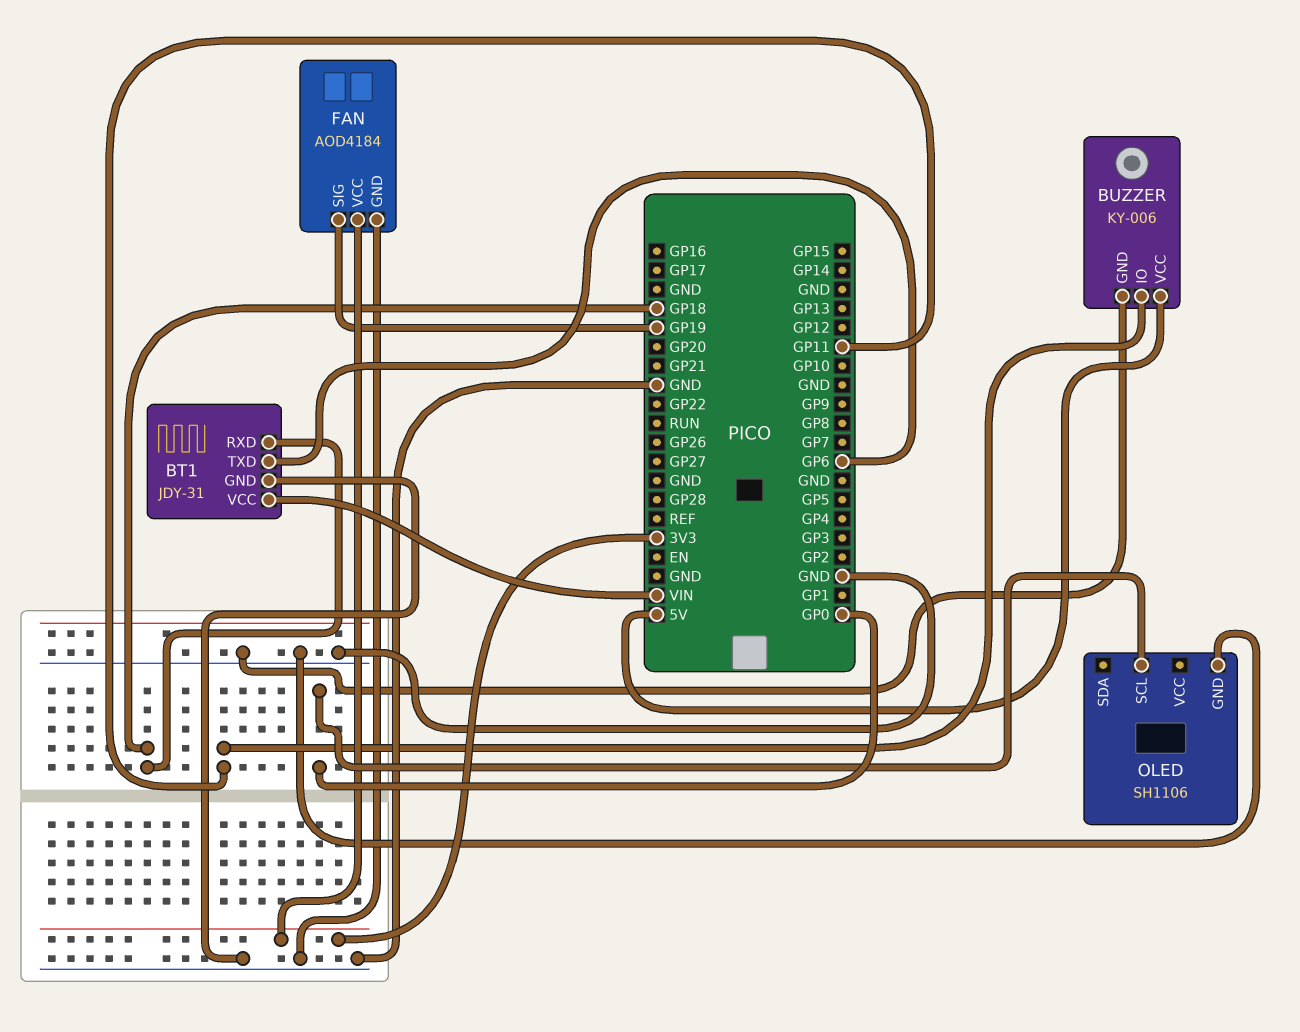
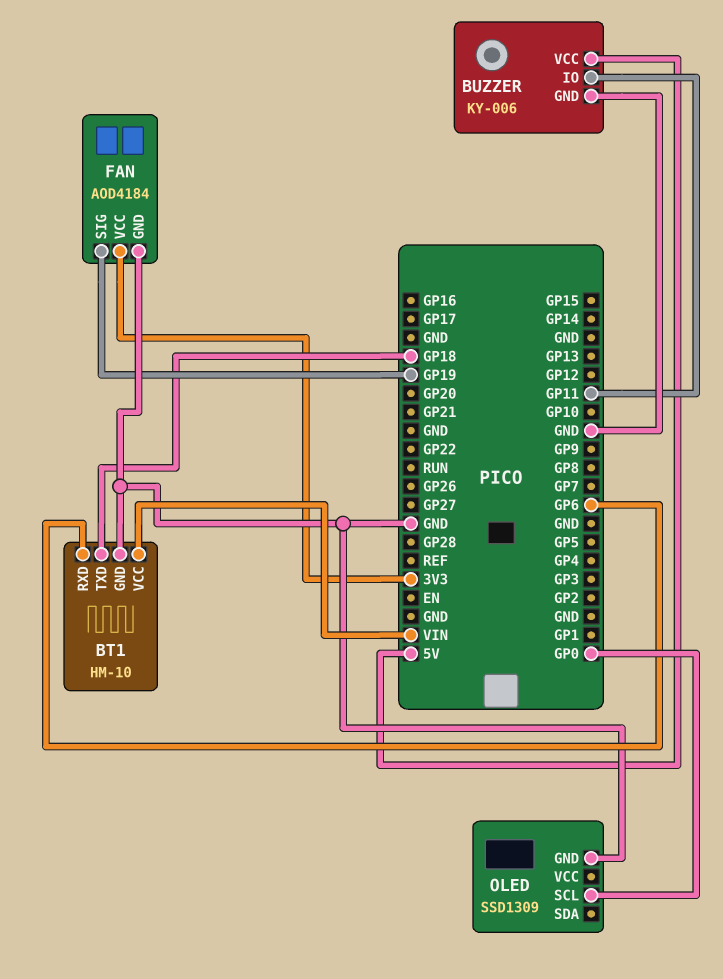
BT1: JDY-31 -> HM-10
BT1 pin RXD: GP18 -> GP6
BT1 pin TXD: GP6 -> GP18
OLED: SH1106 -> SSD1309

